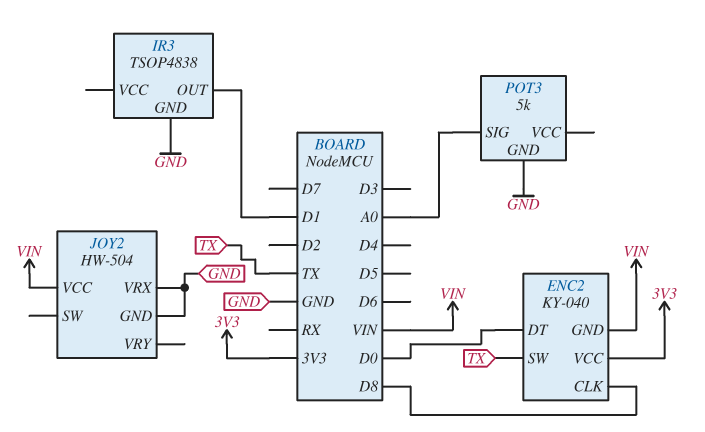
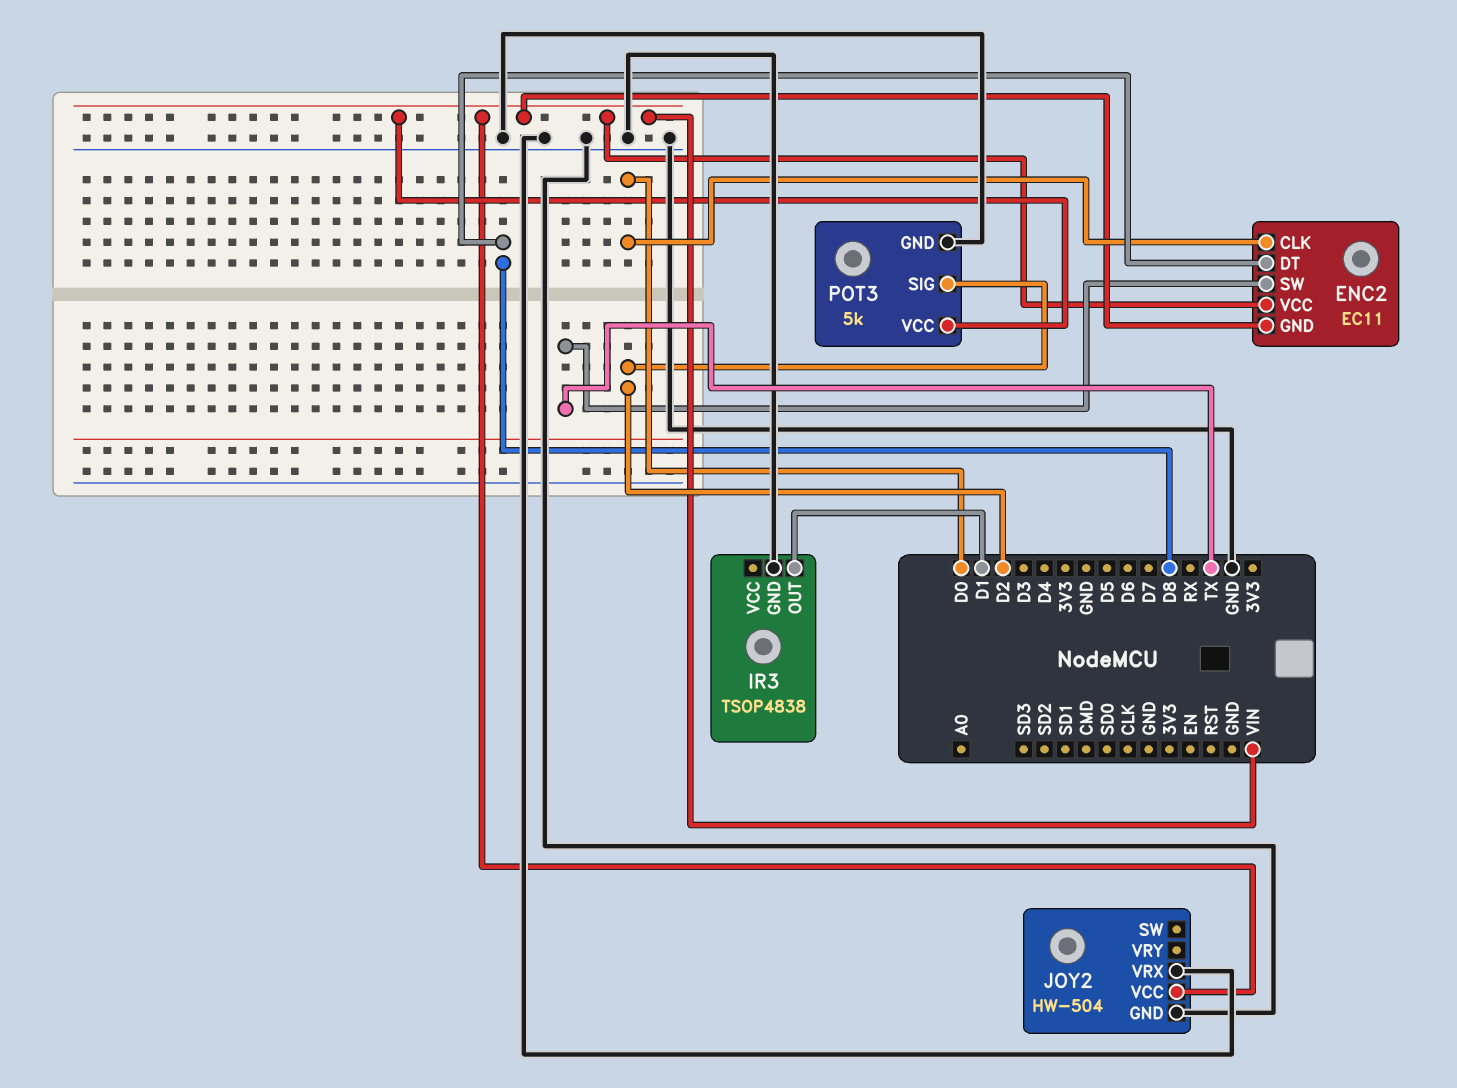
ENC2: KY-040 -> EC11
ENC2 pin CLK: D8 -> D0
ENC2 pin DT: D0 -> D8
ENC2 pin VCC: 3V3 -> VIN
POT3 pin SIG: A0 -> D2
POT3 pin VCC: none -> VIN

